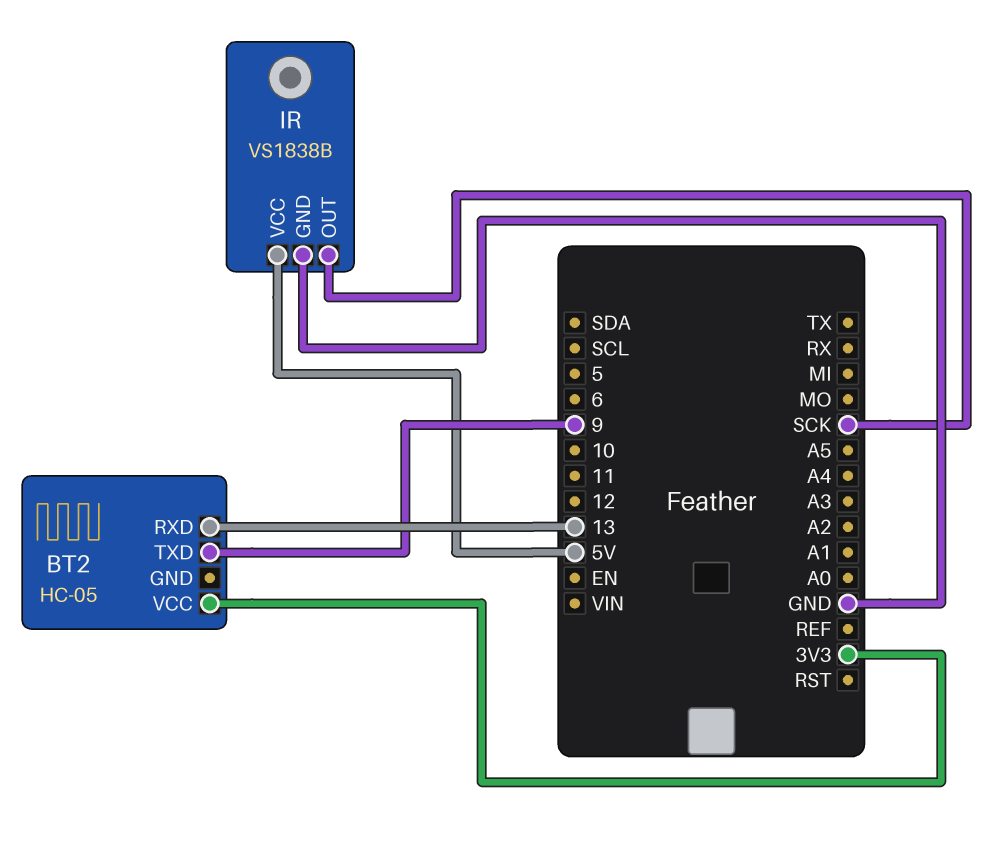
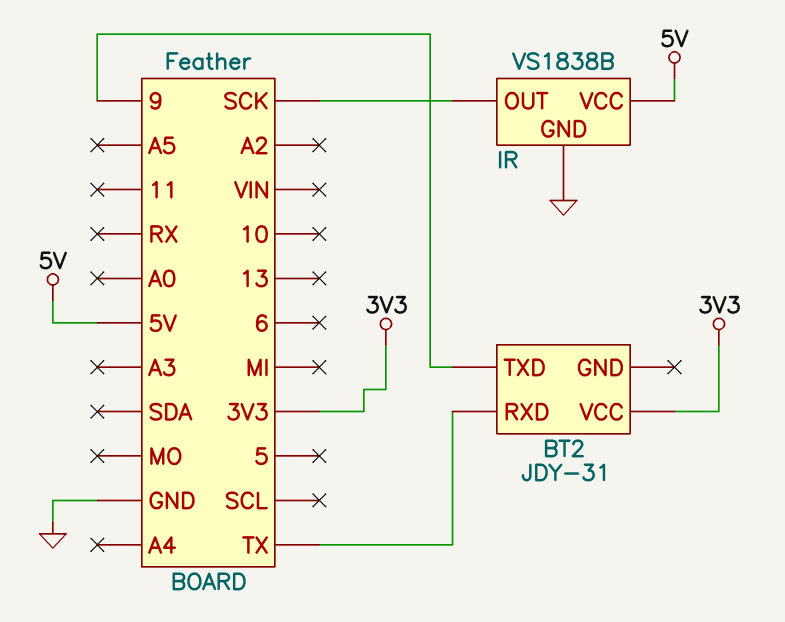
BT2: HC-05 -> JDY-31
BT2 pin RXD: 13 -> TX

